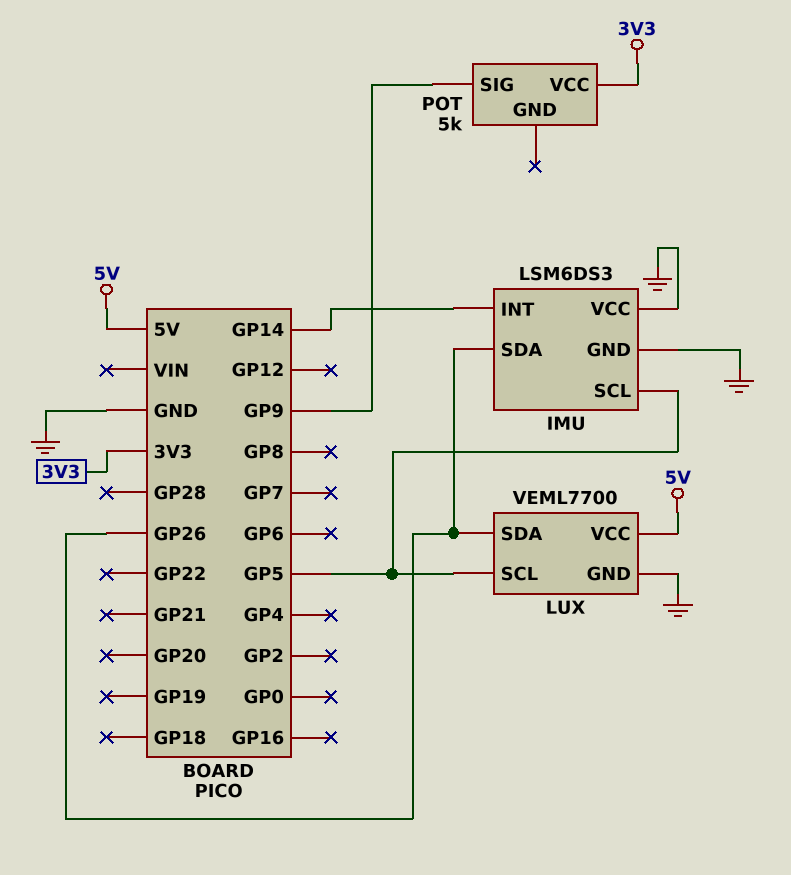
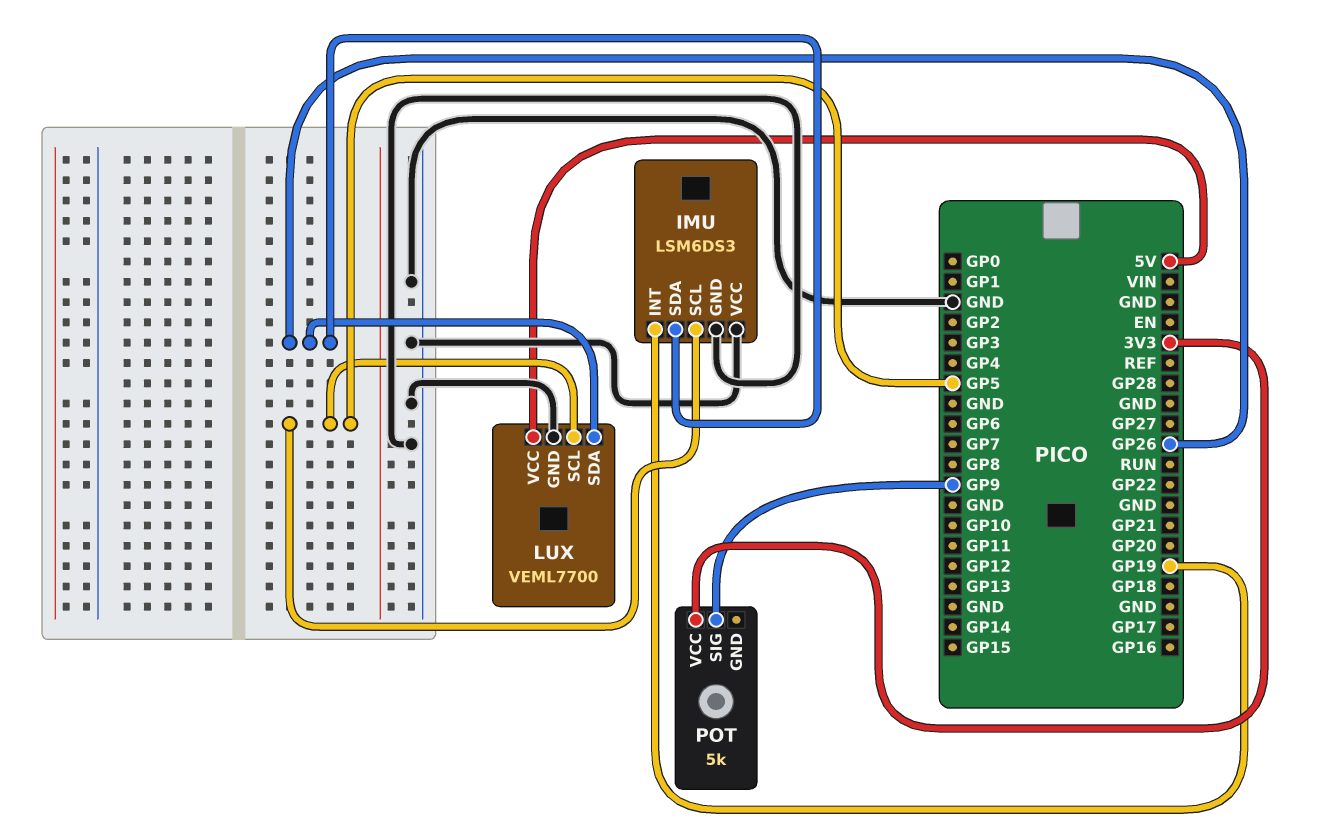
IMU pin INT: GP14 -> GP19

